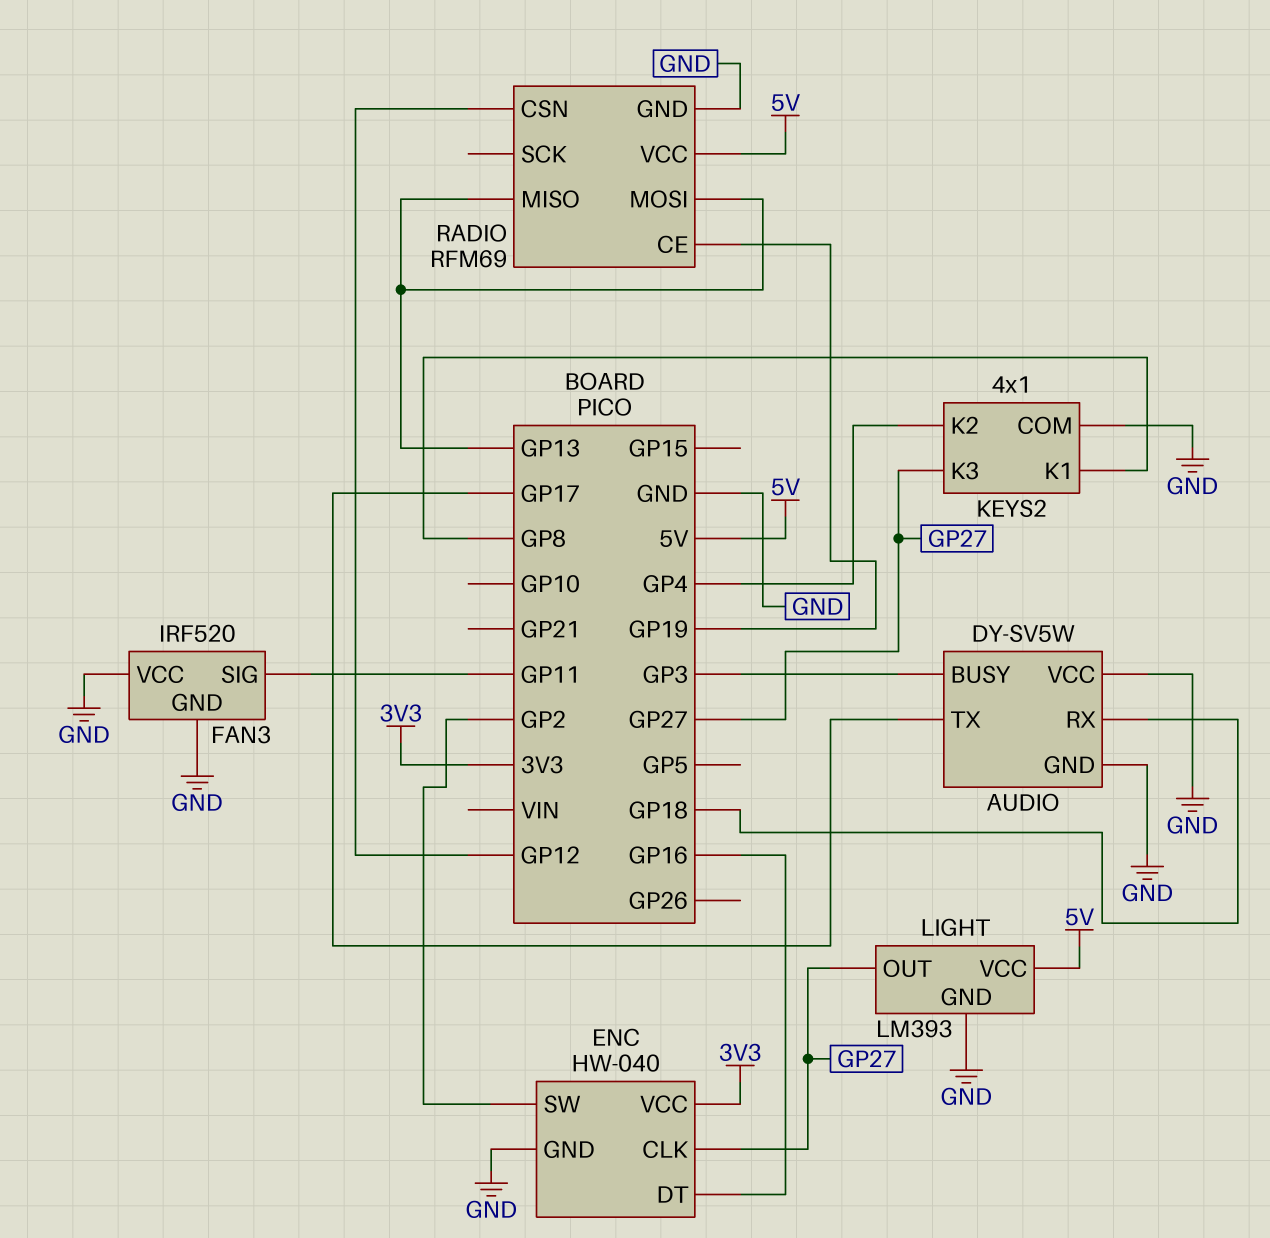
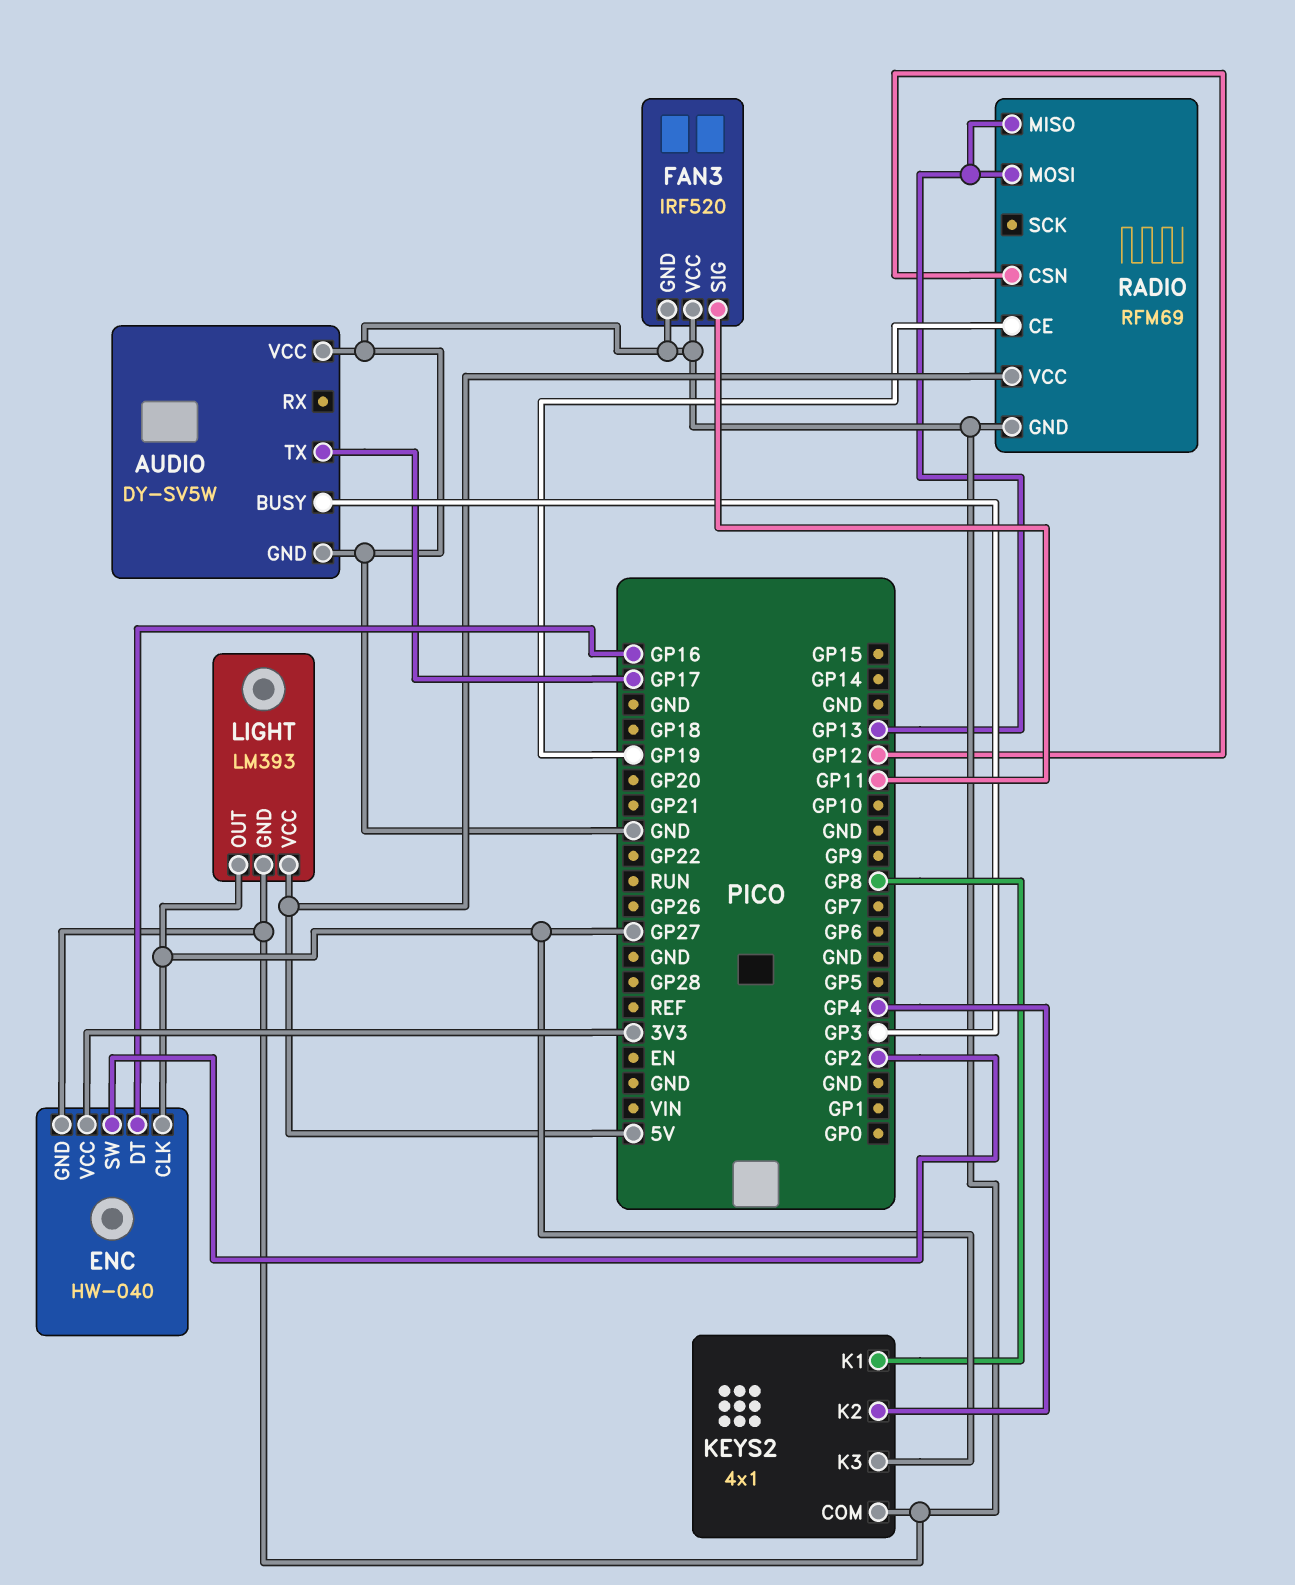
AUDIO pin RX: GP18 -> none

